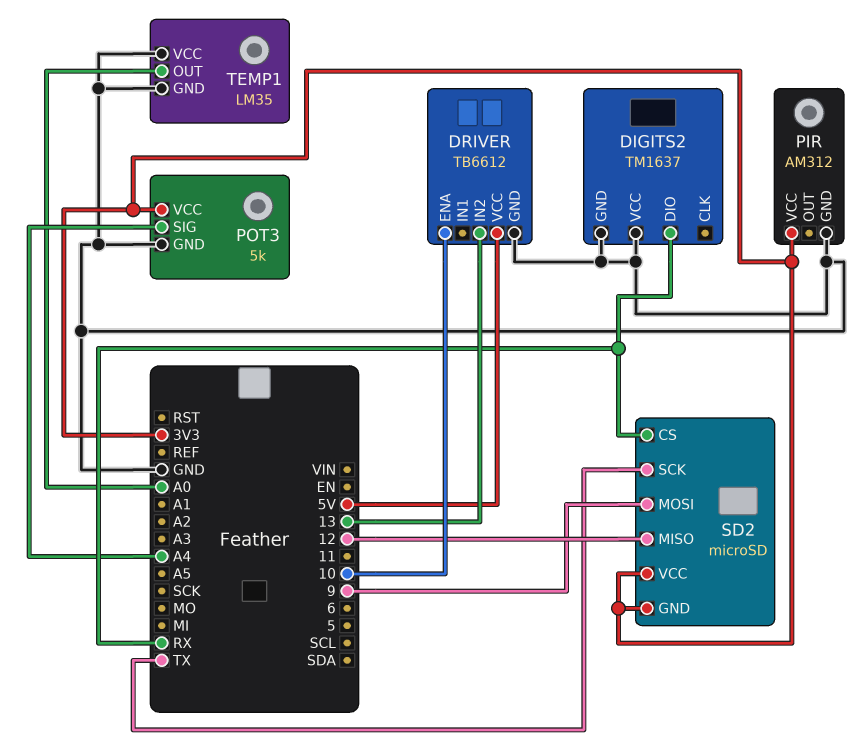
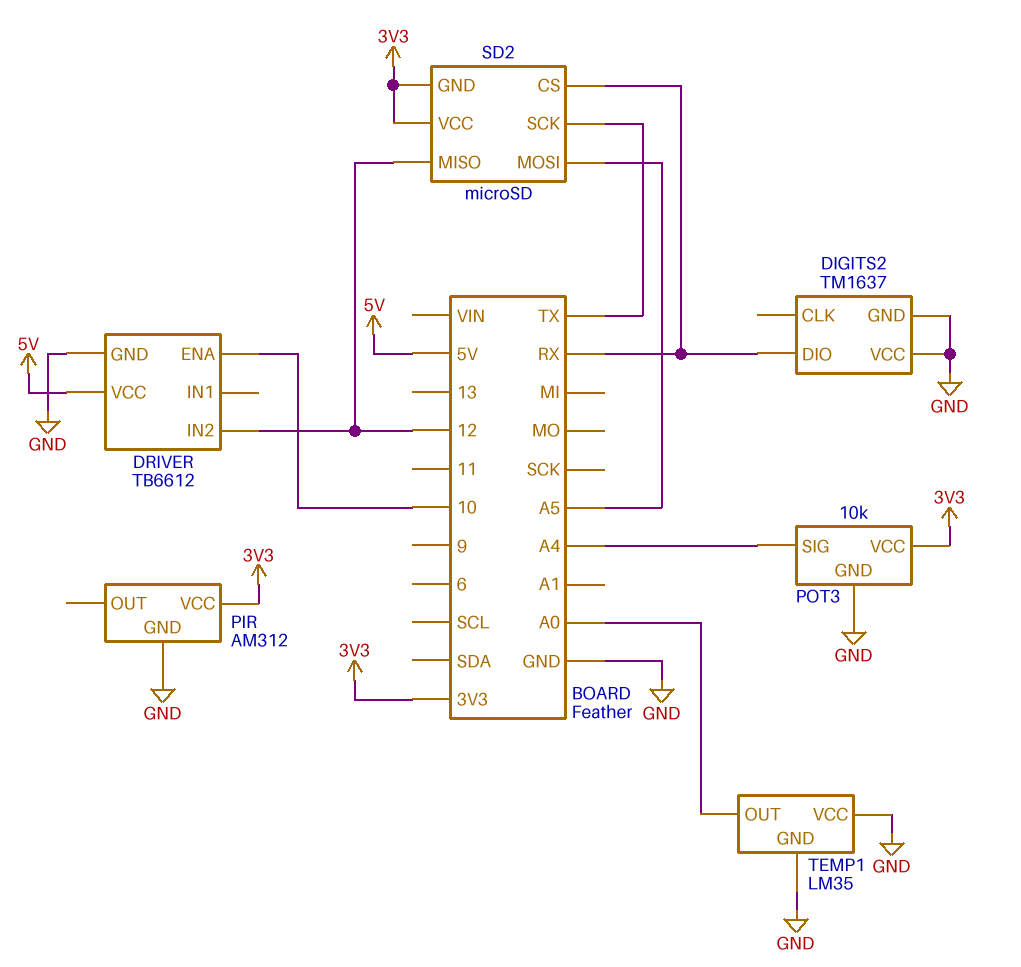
DRIVER pin IN2: 13 -> 12
POT3: 5k -> 10k
SD2 pin MOSI: 9 -> A5

